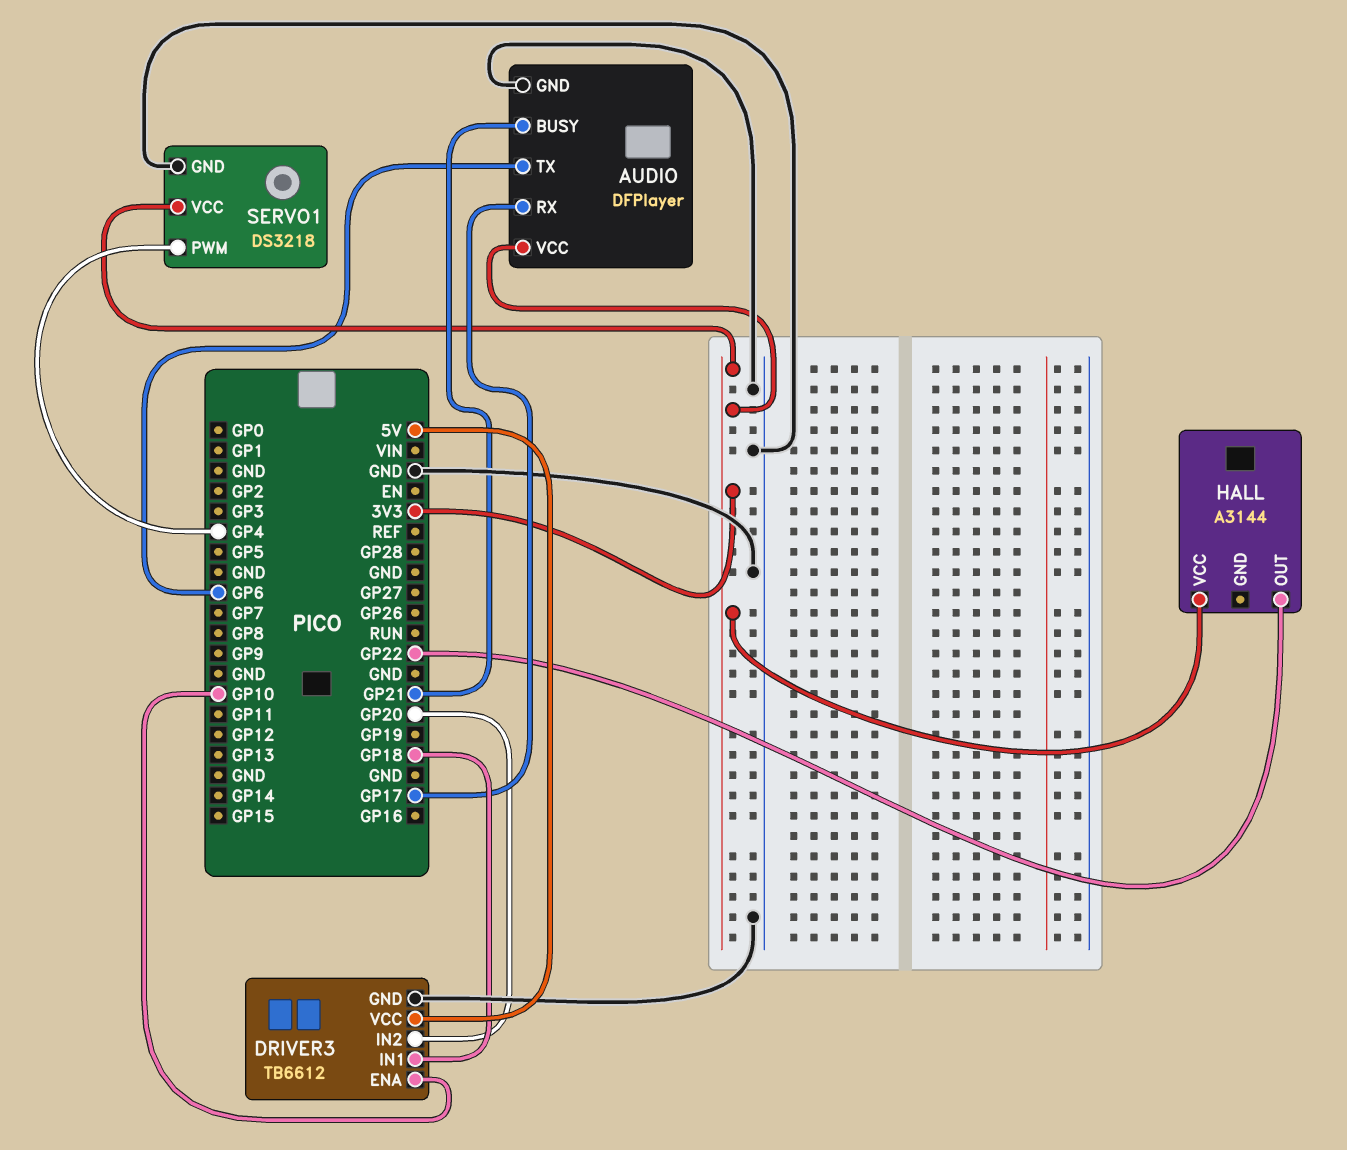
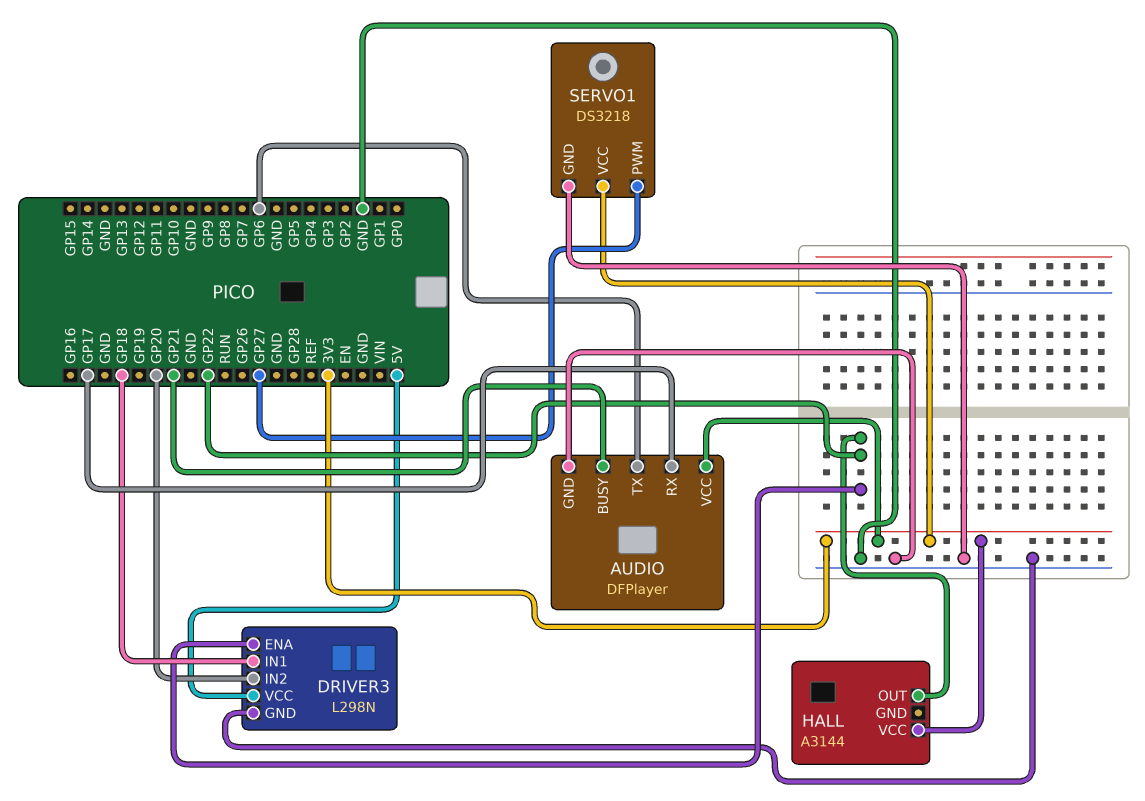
DRIVER3: TB6612 -> L298N
DRIVER3 pin ENA: GP10 -> GP22
SERVO1 pin PWM: GP4 -> GP27

